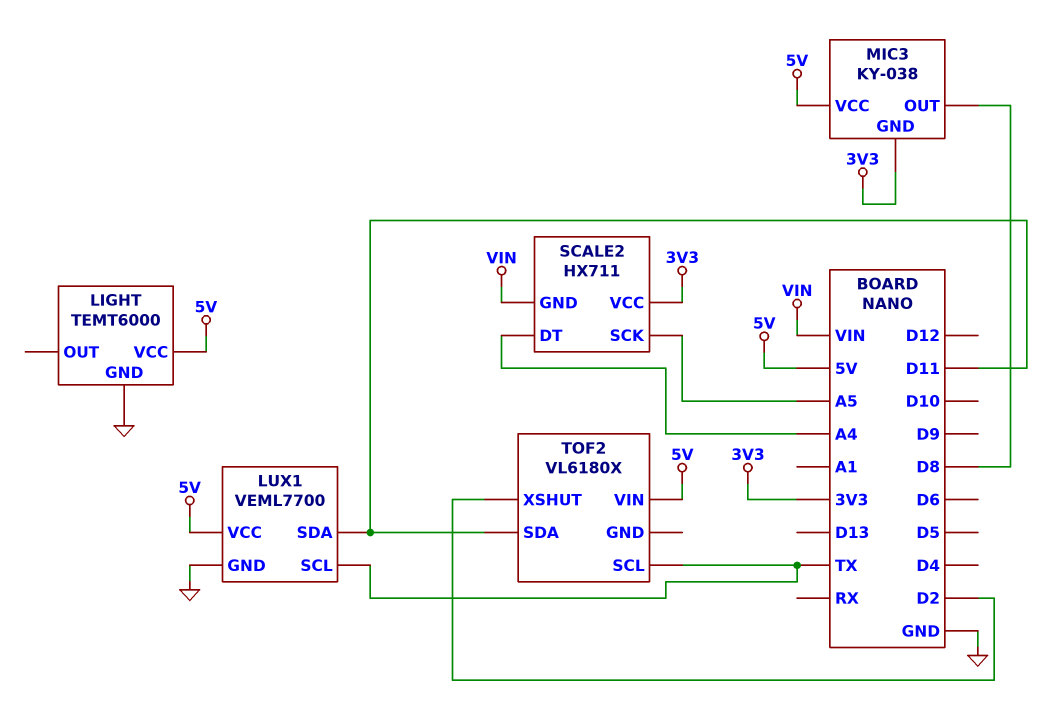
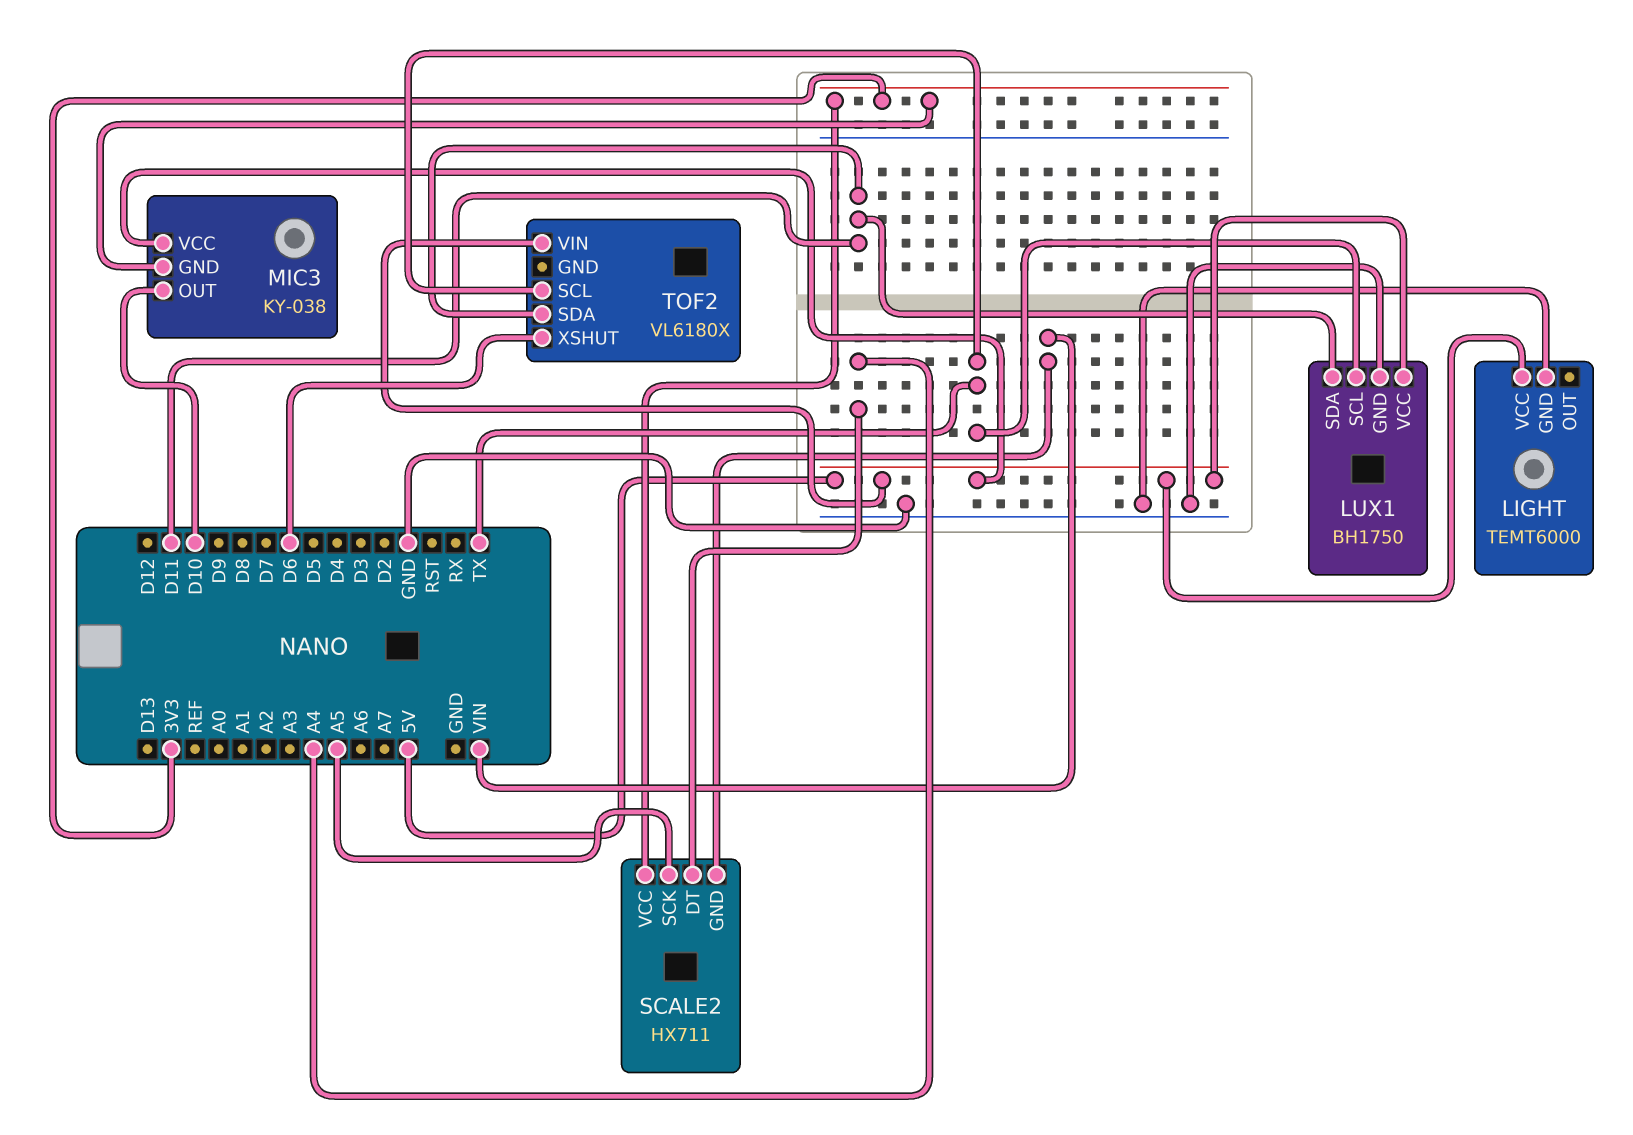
LUX1: VEML7700 -> BH1750
MIC3 pin OUT: D8 -> D10
TOF2 pin XSHUT: D2 -> D6

